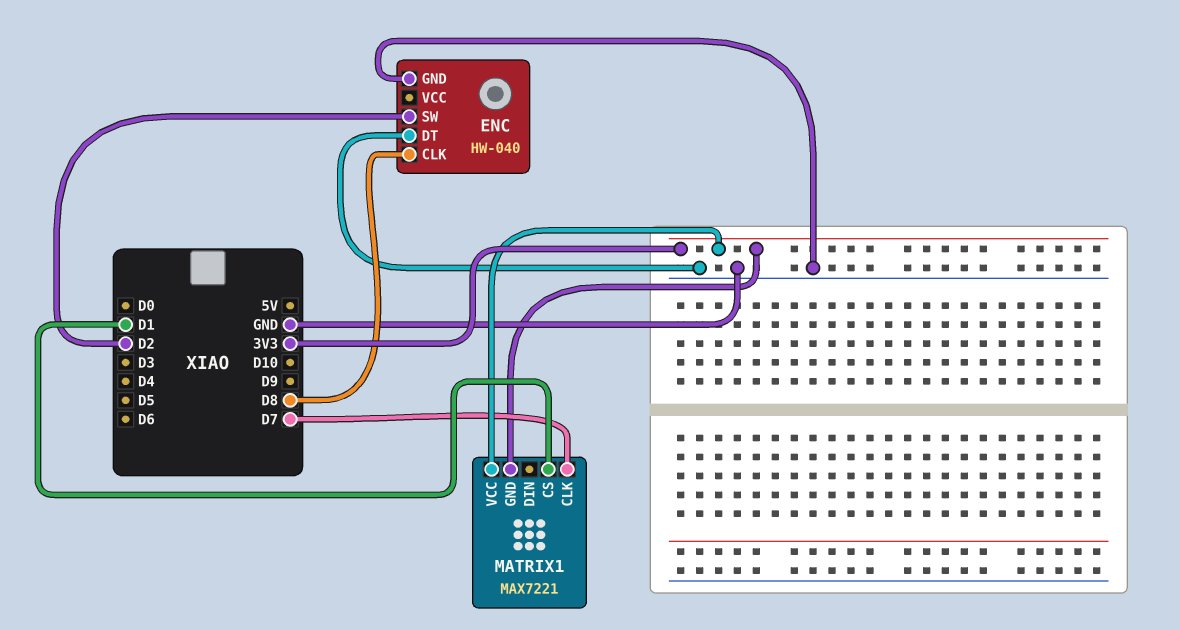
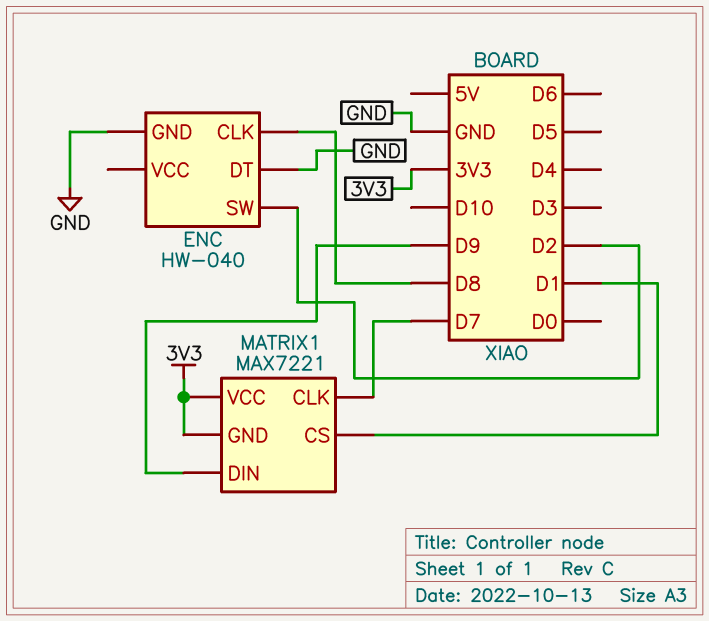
MATRIX1 pin DIN: none -> D9

